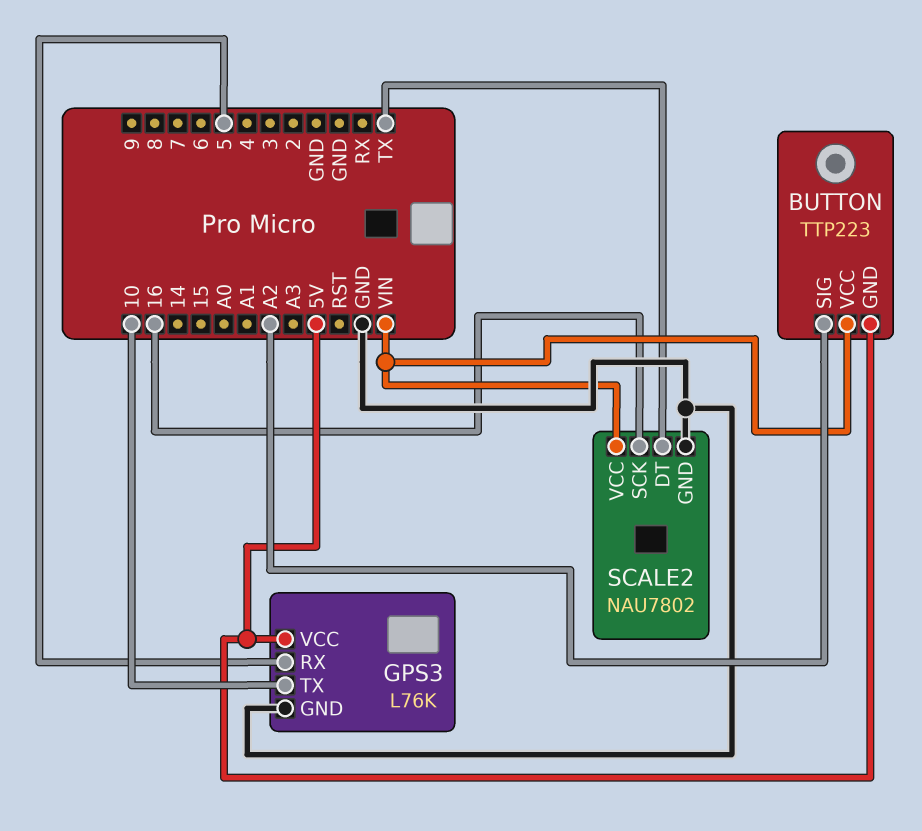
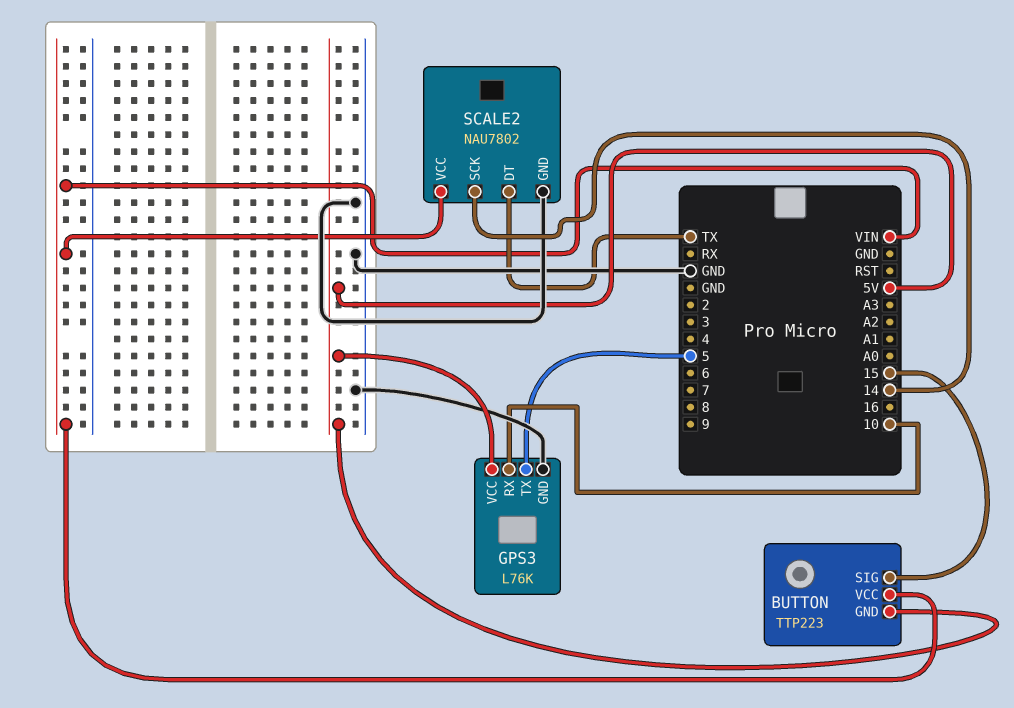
BUTTON pin SIG: A2 -> 15
GPS3 pin RX: 5 -> 10
GPS3 pin TX: 10 -> 5
SCALE2 pin SCK: 16 -> 14

